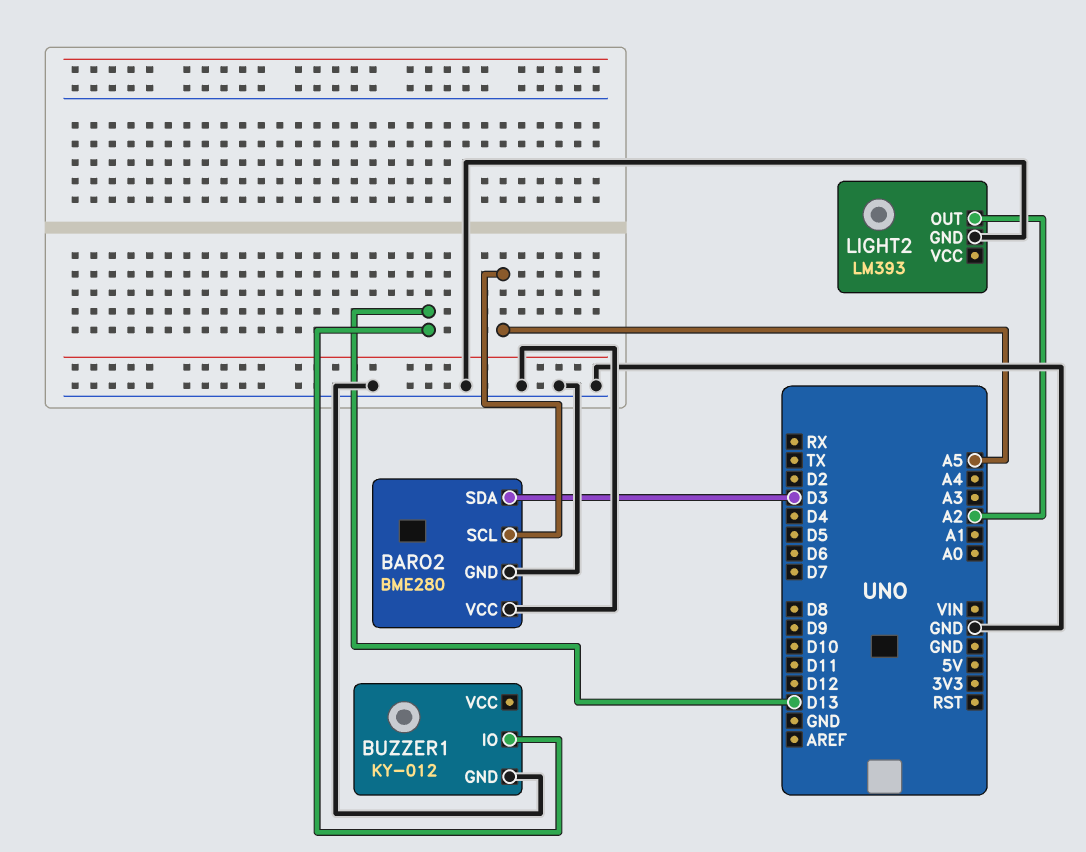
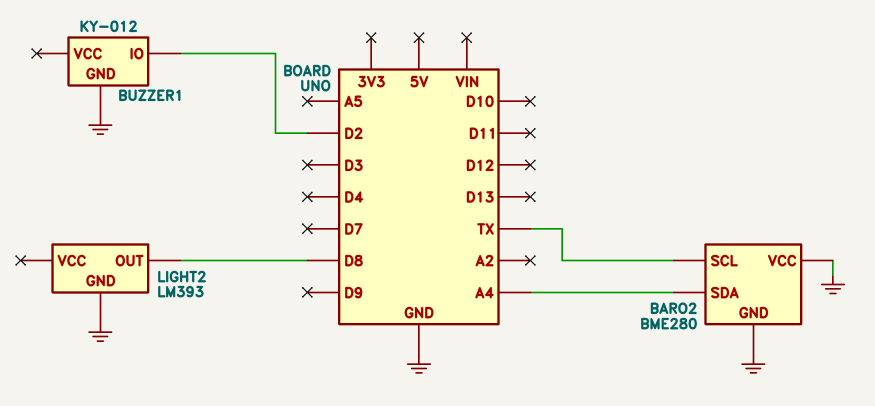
BARO2 pin SCL: A5 -> TX
BARO2 pin SDA: D3 -> A4
BUZZER1 pin IO: D13 -> D2
LIGHT2 pin OUT: A2 -> D8

